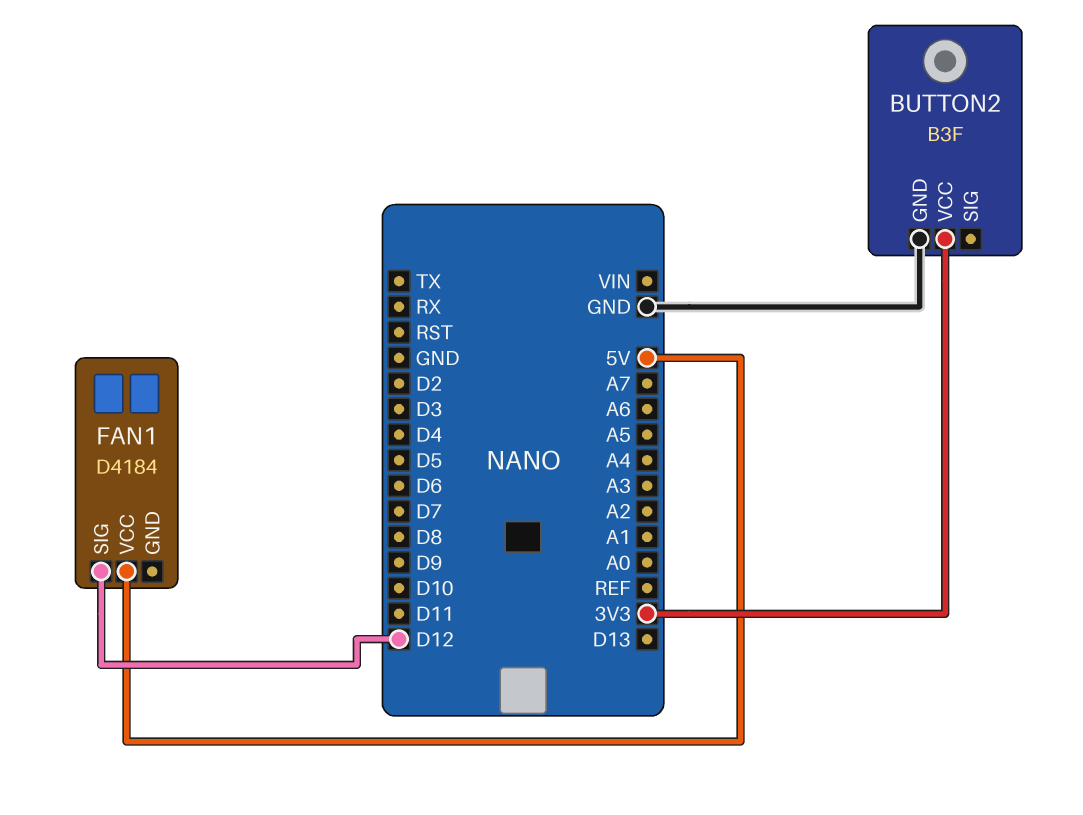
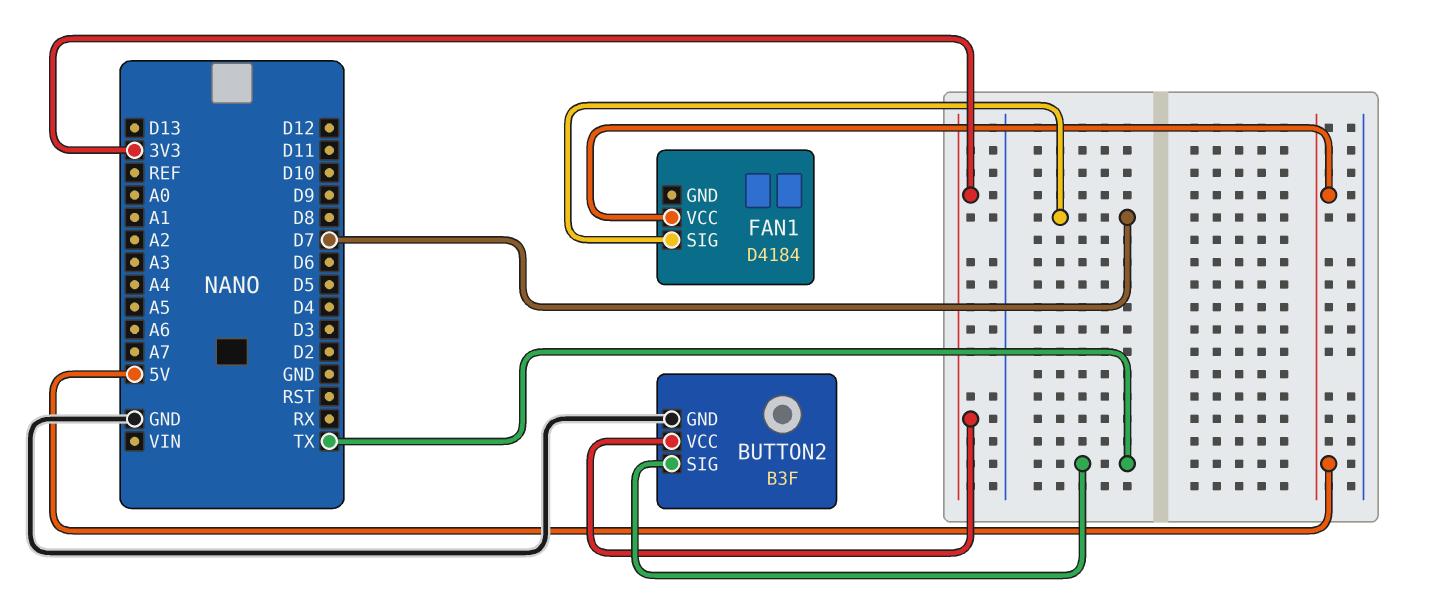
BUTTON2 pin SIG: none -> TX
FAN1 pin SIG: D12 -> D7

